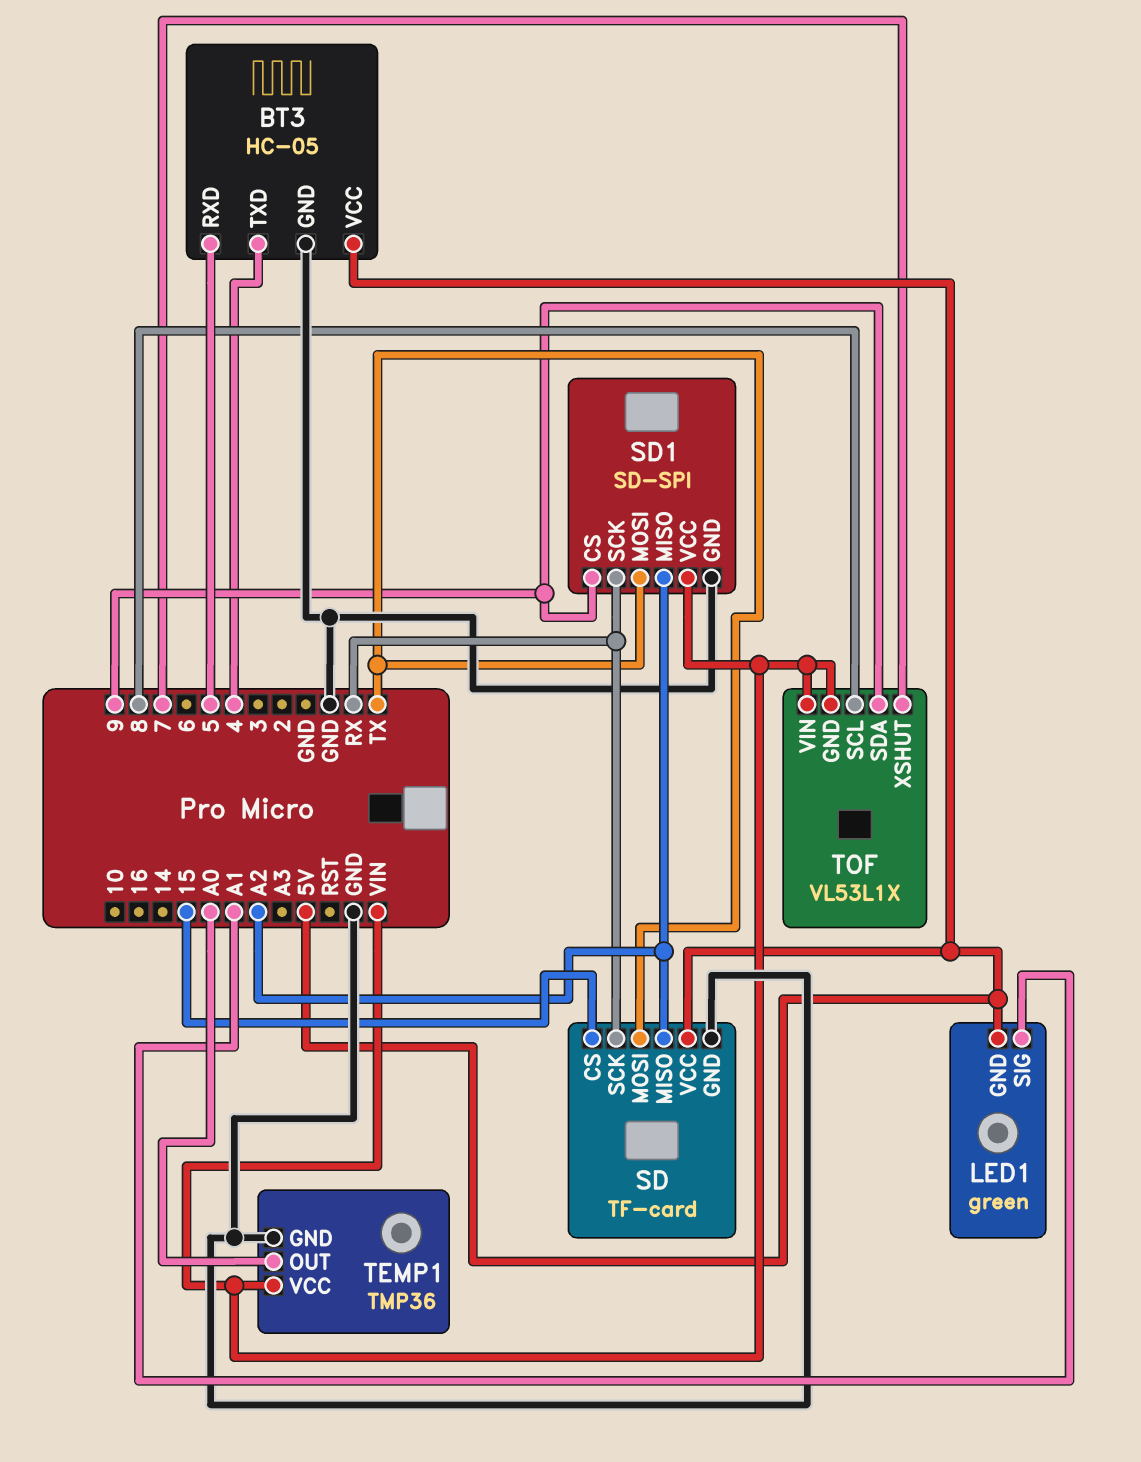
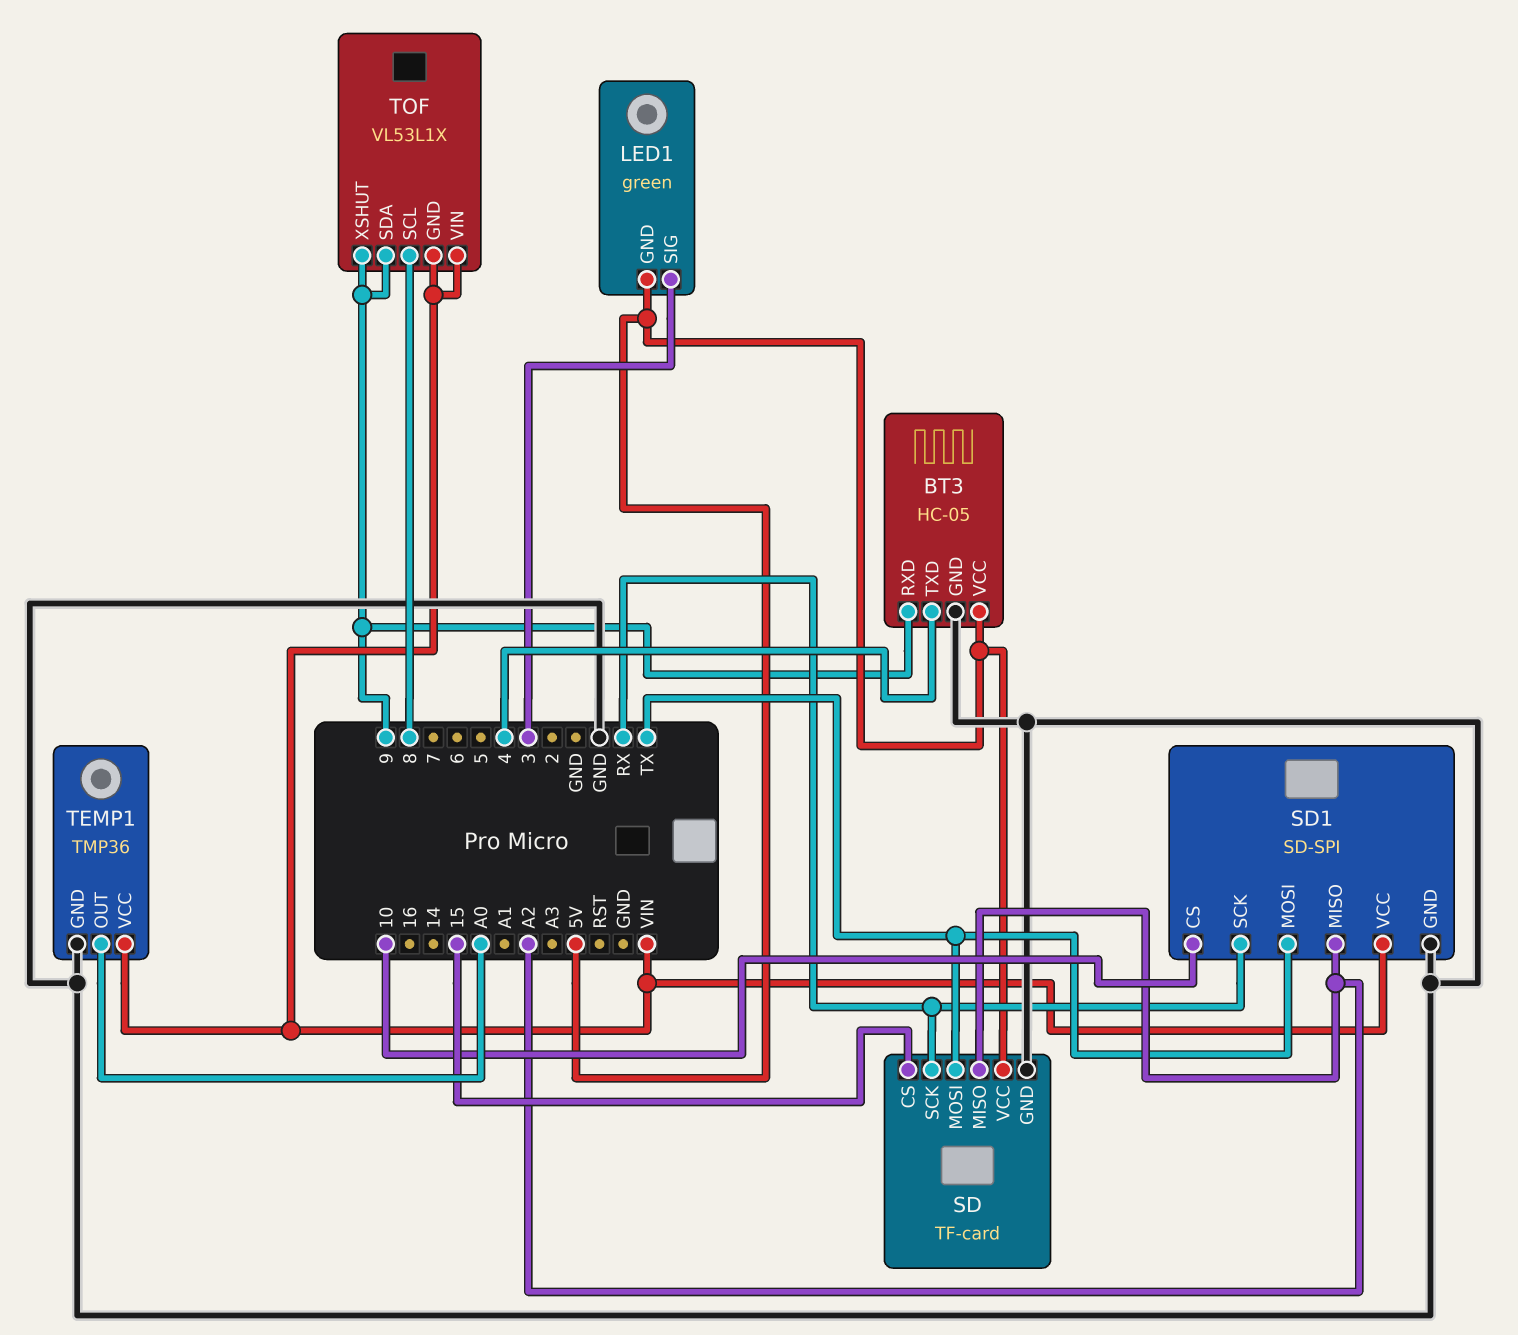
BT3 pin RXD: 5 -> 9
LED1 pin SIG: A1 -> 3
SD1 pin CS: 9 -> 10
TOF pin XSHUT: 7 -> 9

